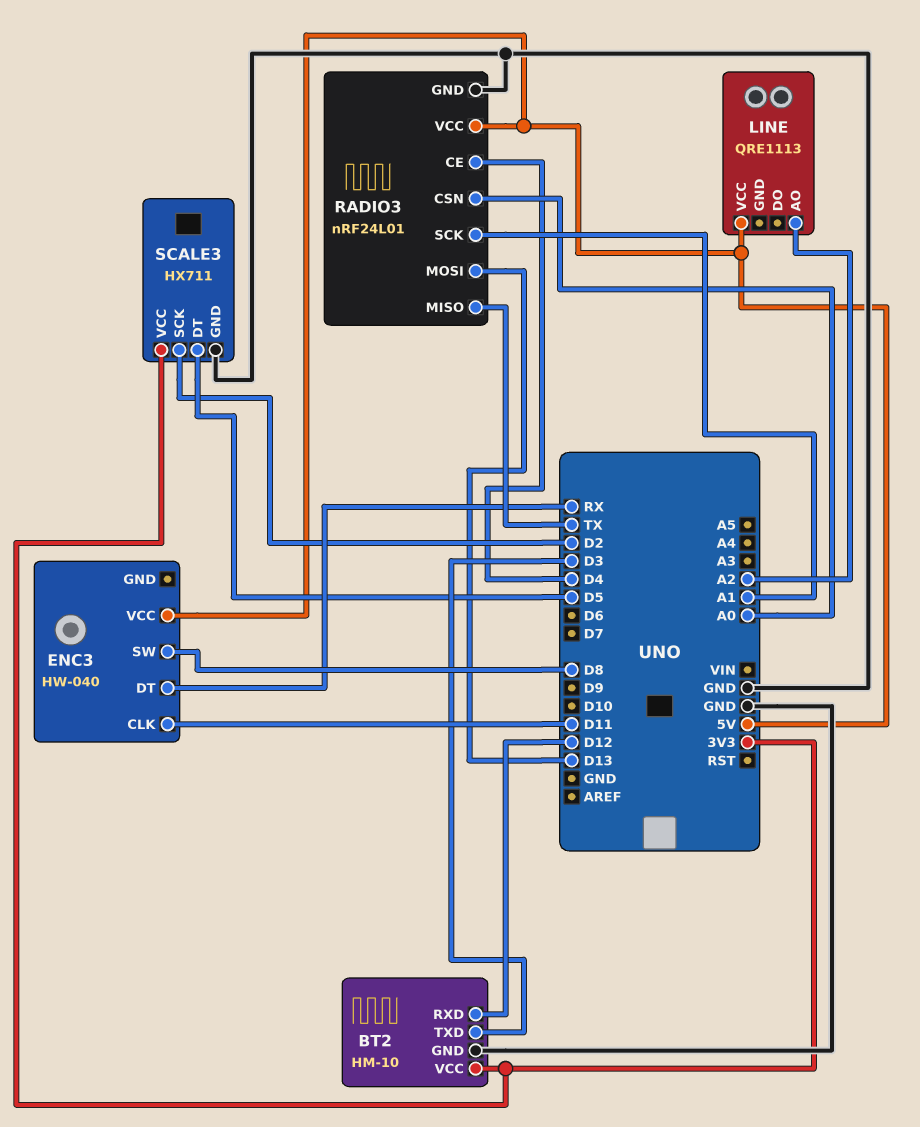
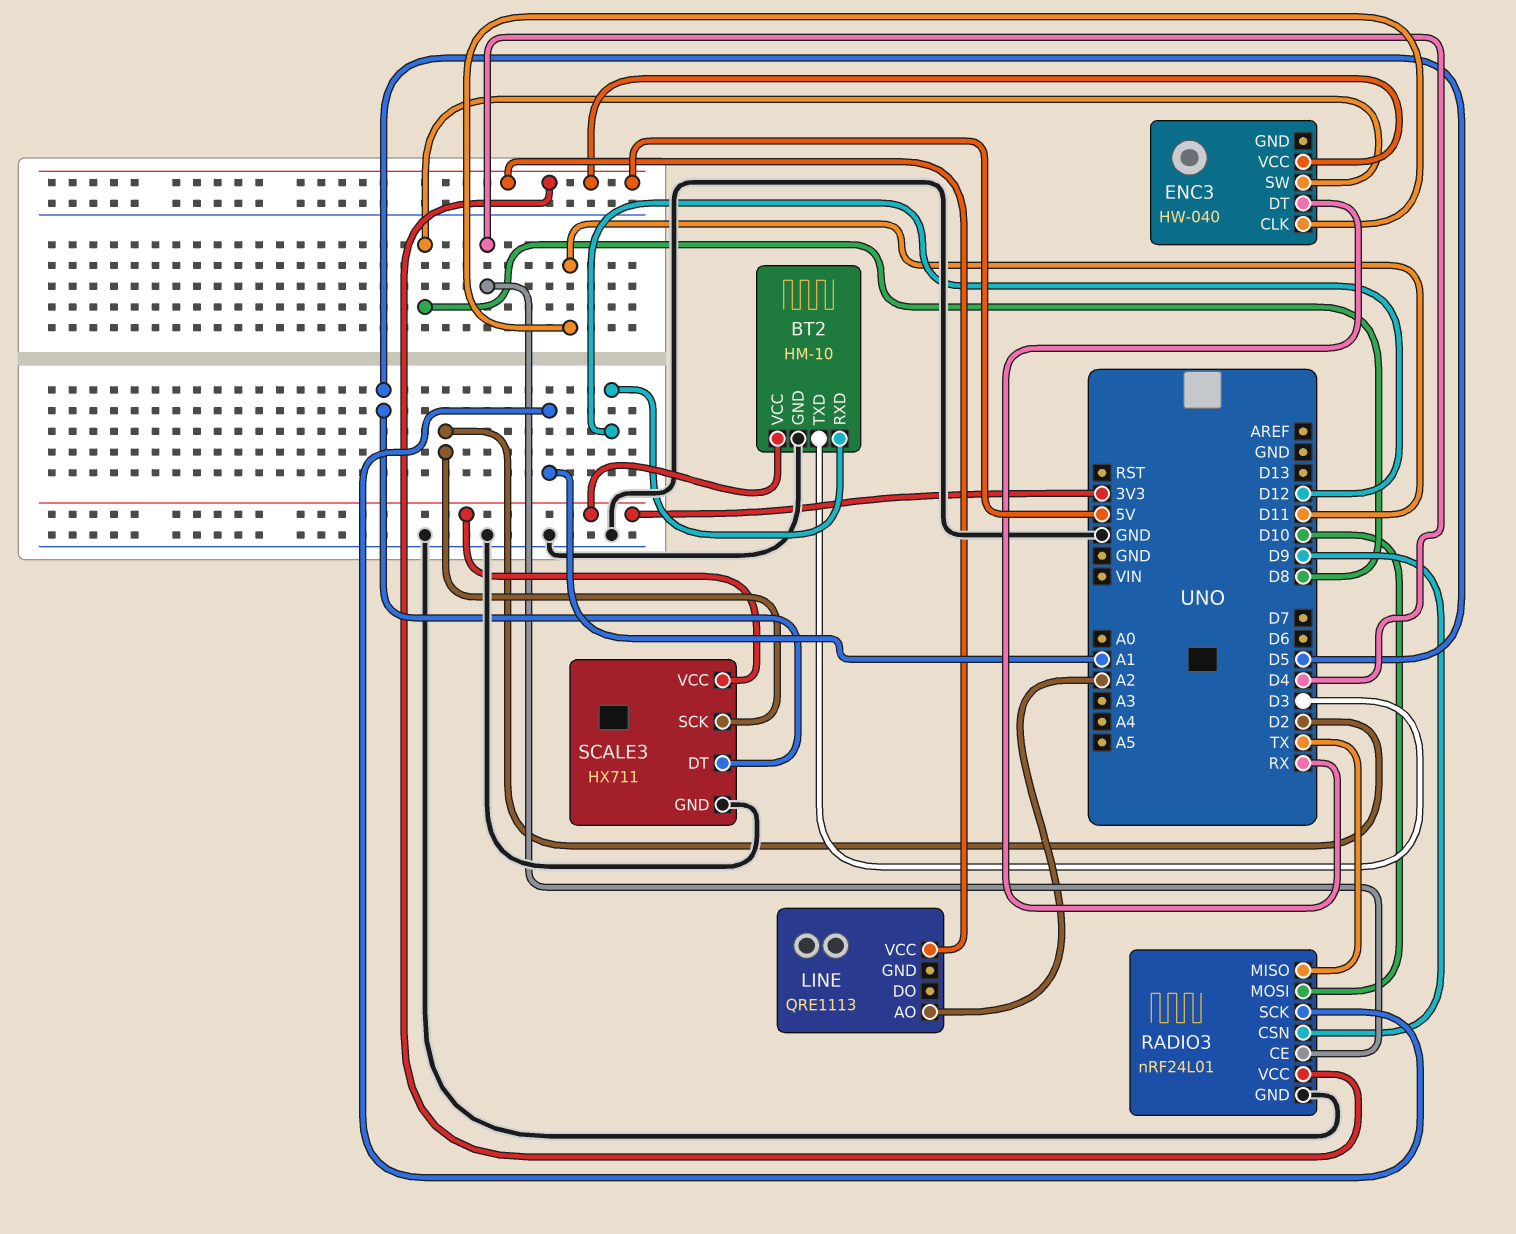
RADIO3 pin CSN: A0 -> D9
RADIO3 pin MOSI: D13 -> D10

